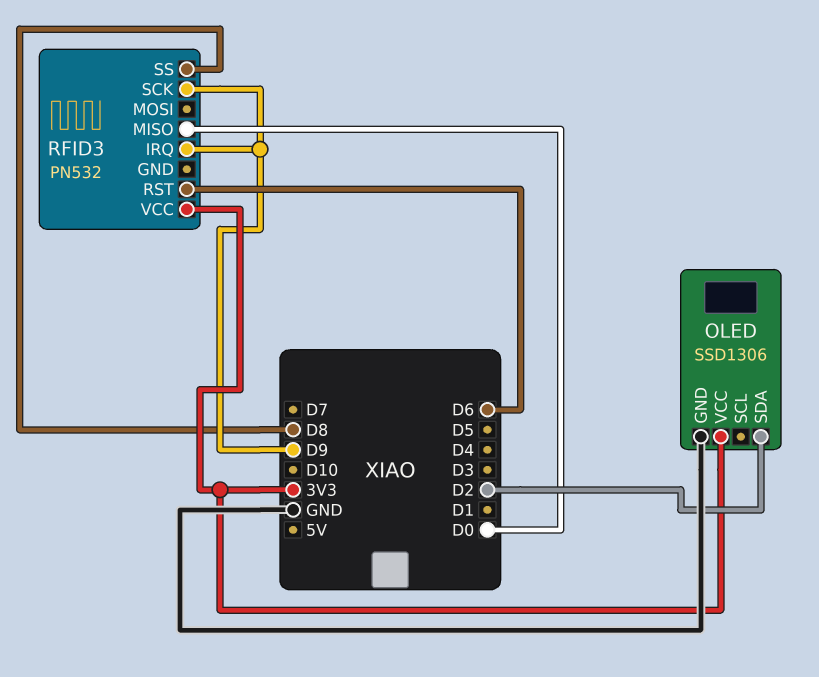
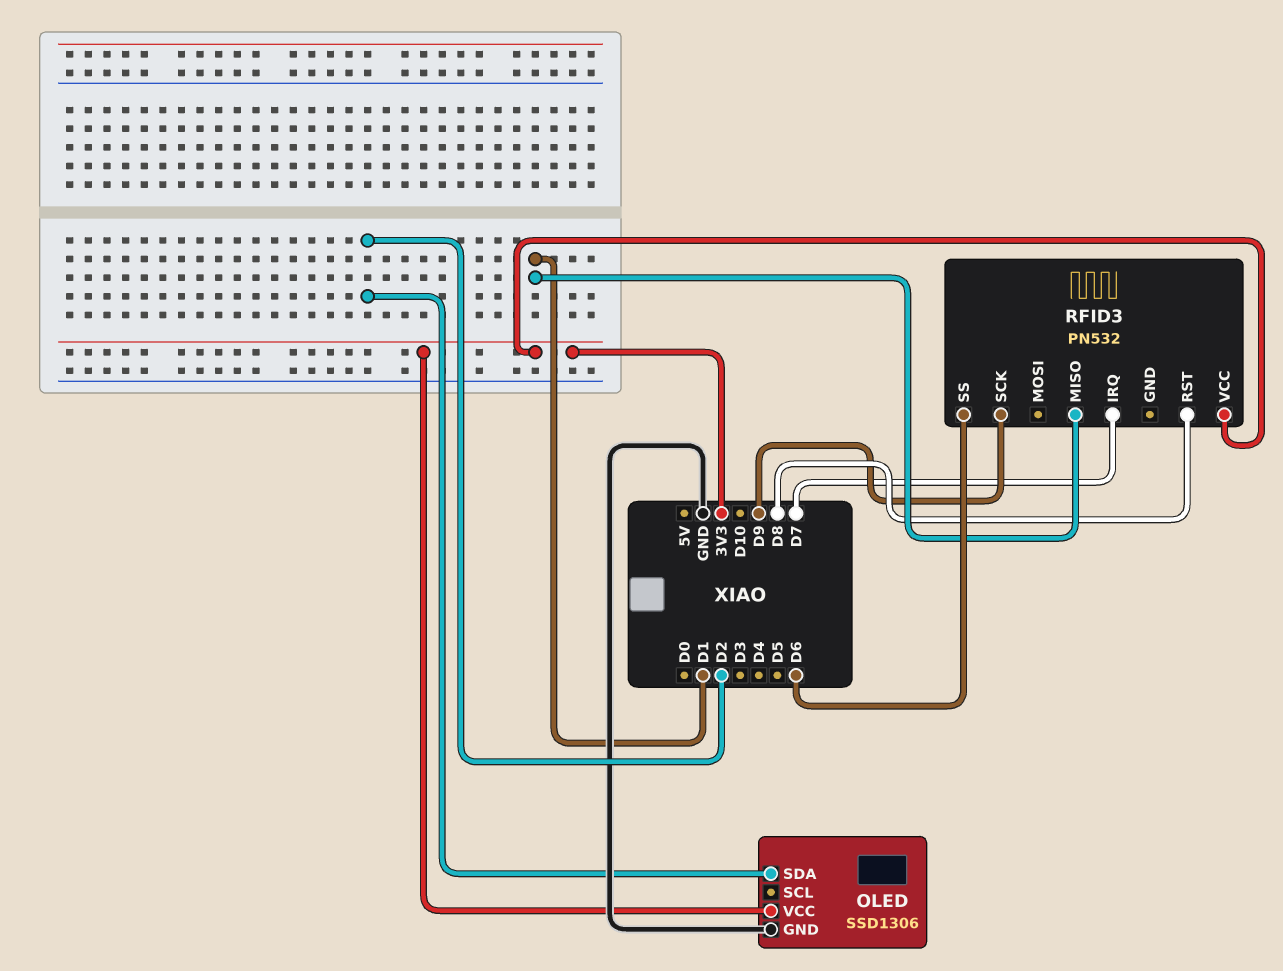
RFID3 pin IRQ: D9 -> D7
RFID3 pin MISO: D0 -> D1
RFID3 pin RST: D6 -> D8
RFID3 pin SS: D8 -> D6

